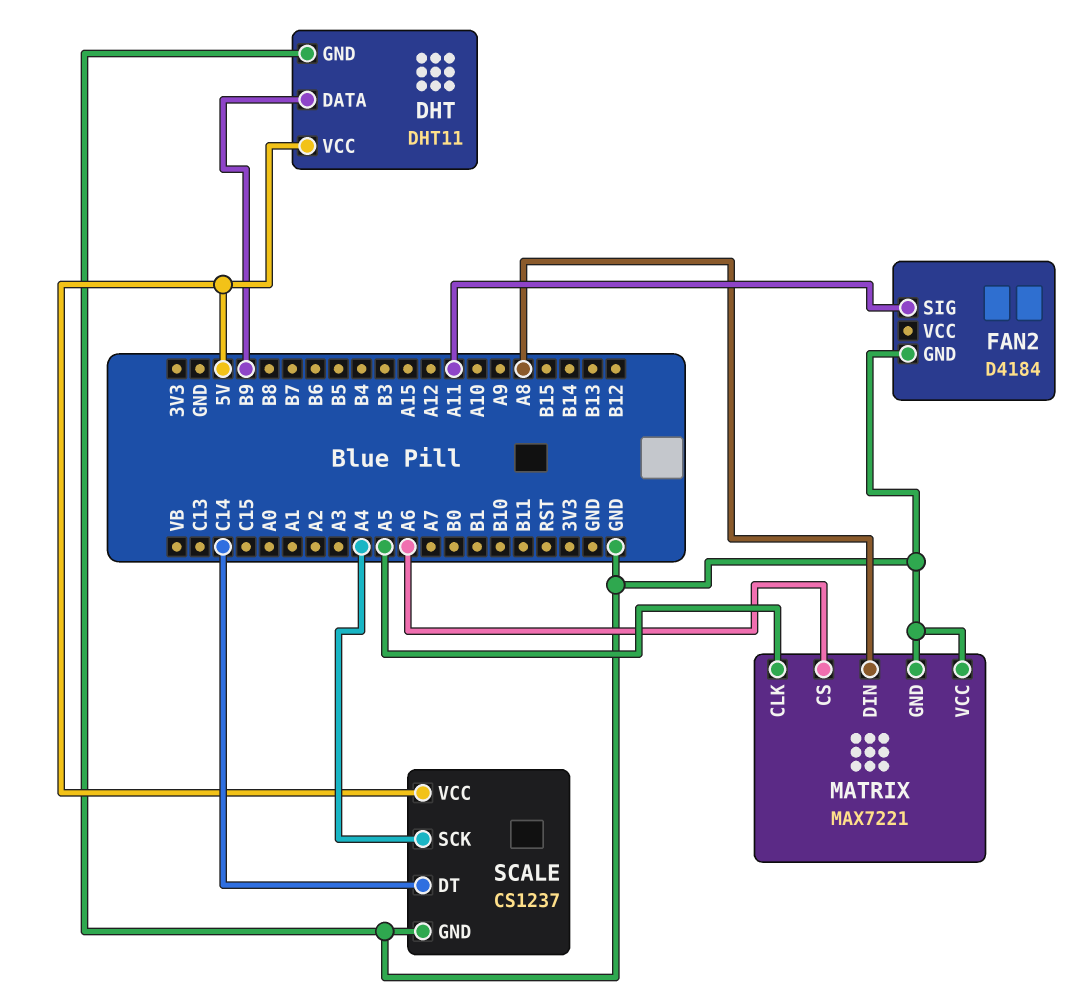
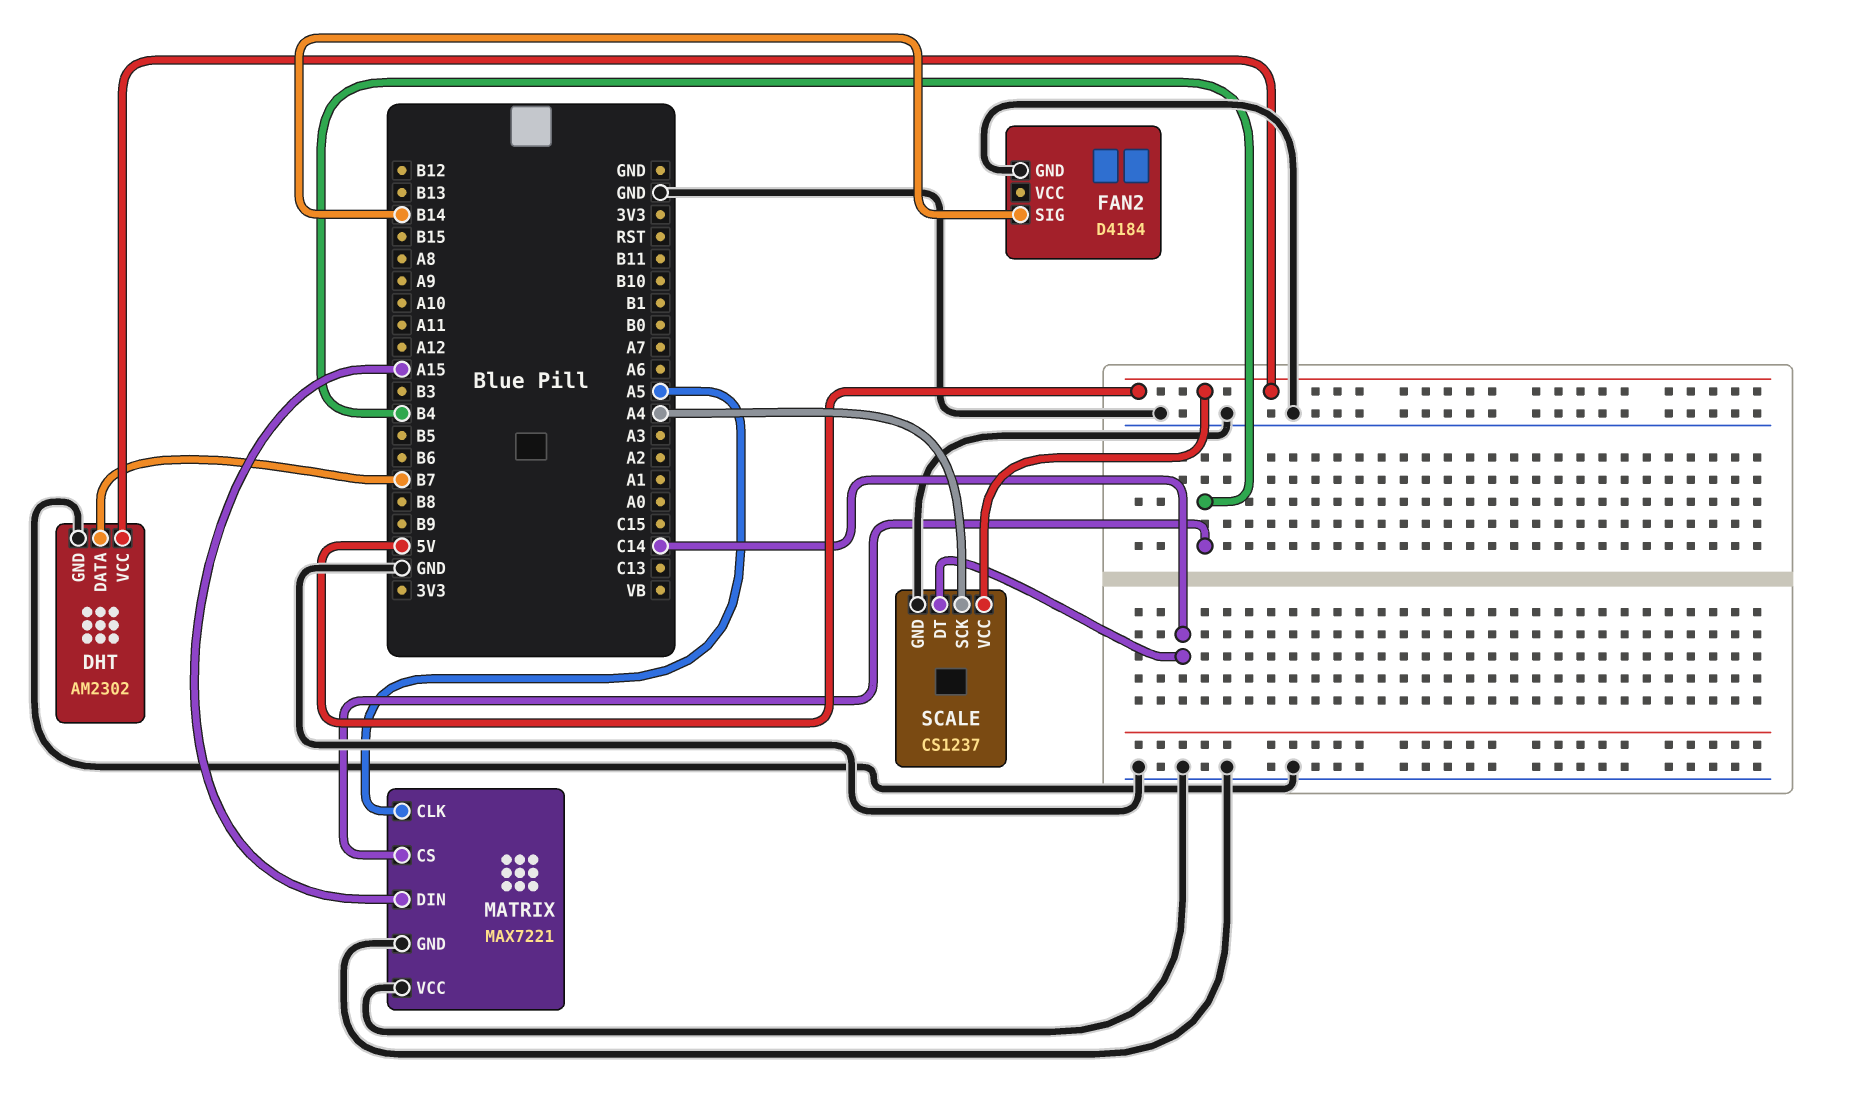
DHT: DHT11 -> AM2302
DHT pin DATA: B9 -> B7
FAN2 pin SIG: A11 -> B14
MATRIX pin CS: A6 -> B4
MATRIX pin DIN: A8 -> A15

